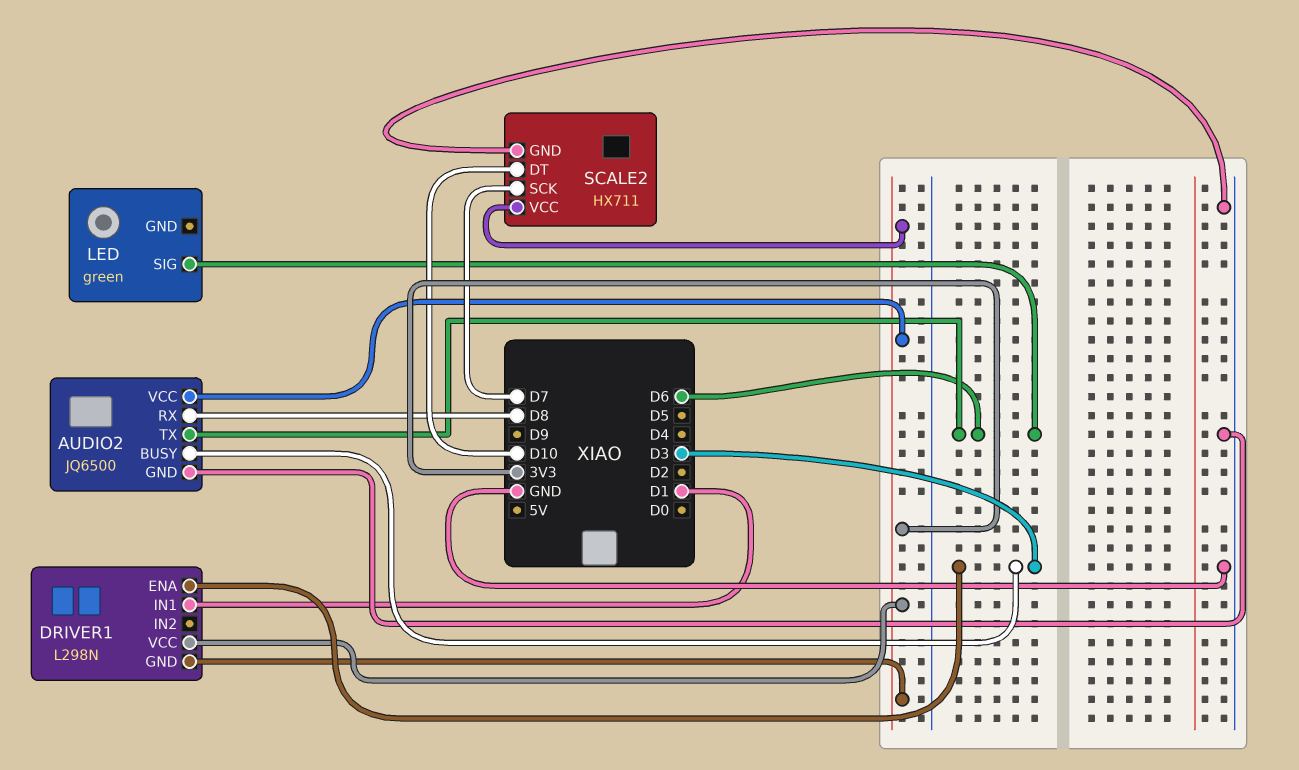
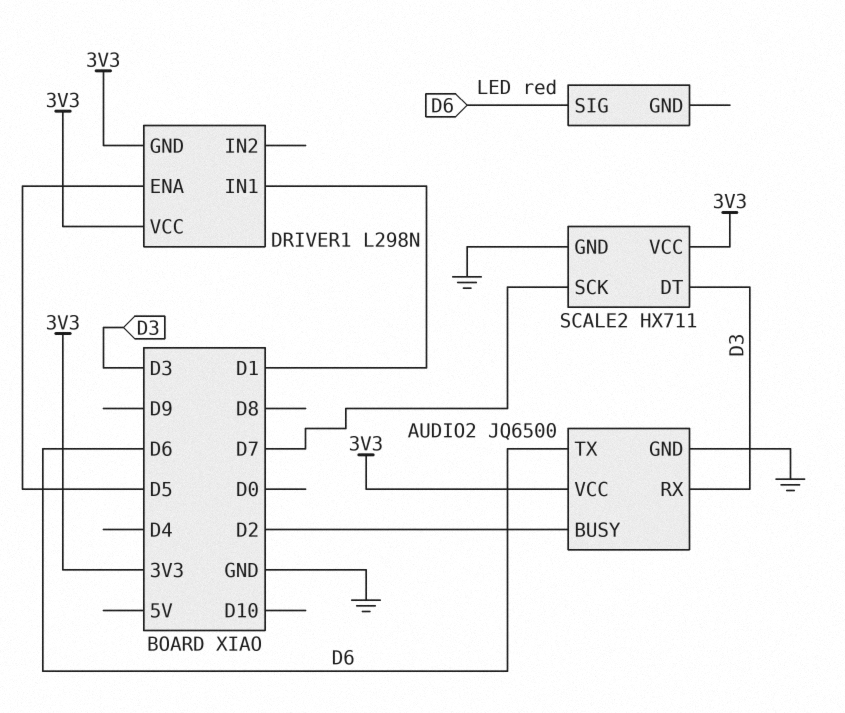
AUDIO2 pin BUSY: D3 -> D2
AUDIO2 pin RX: D8 -> D3
DRIVER1 pin ENA: D3 -> D5
LED: green -> red
SCALE2 pin DT: D10 -> D3

